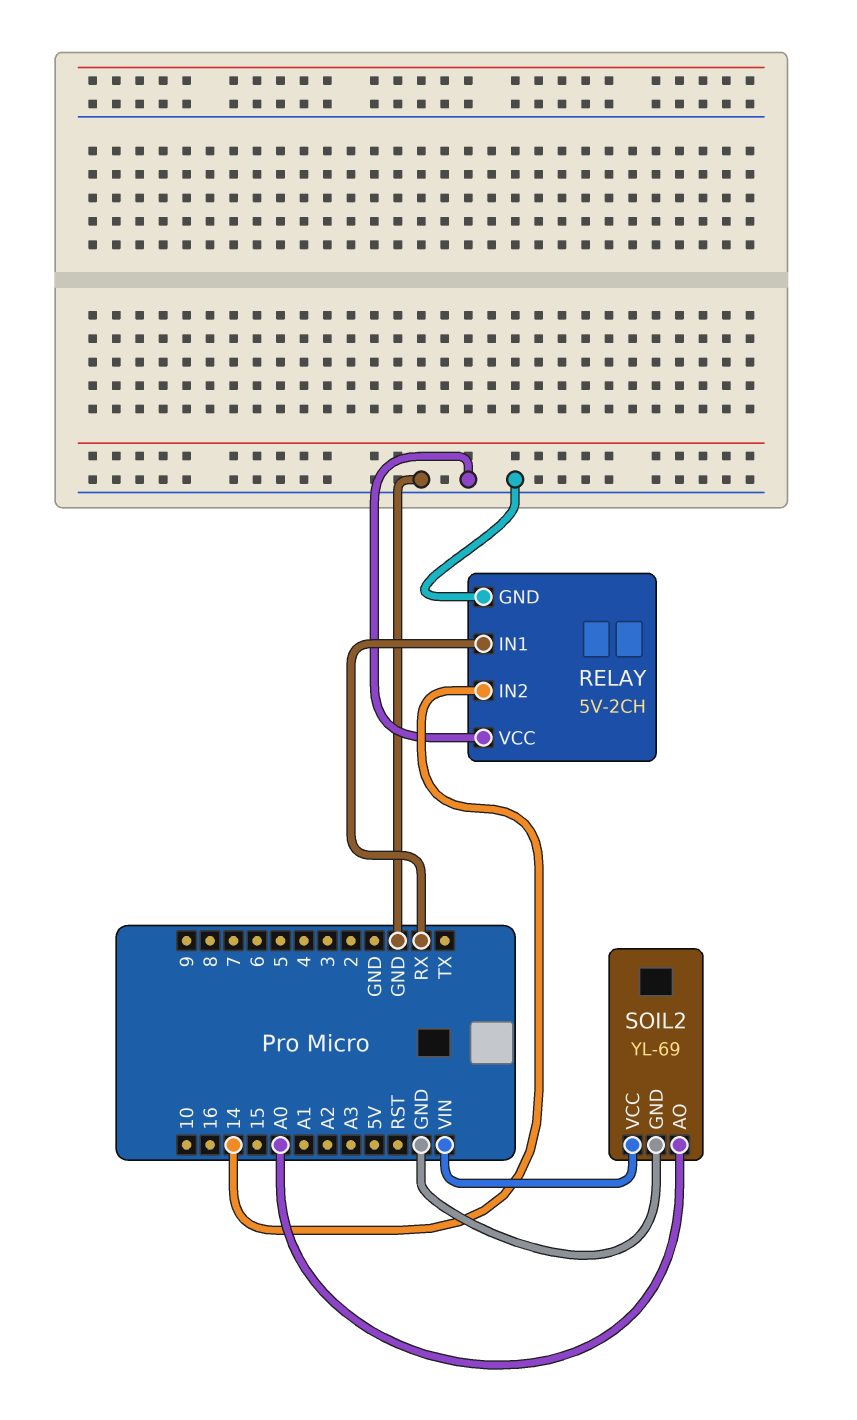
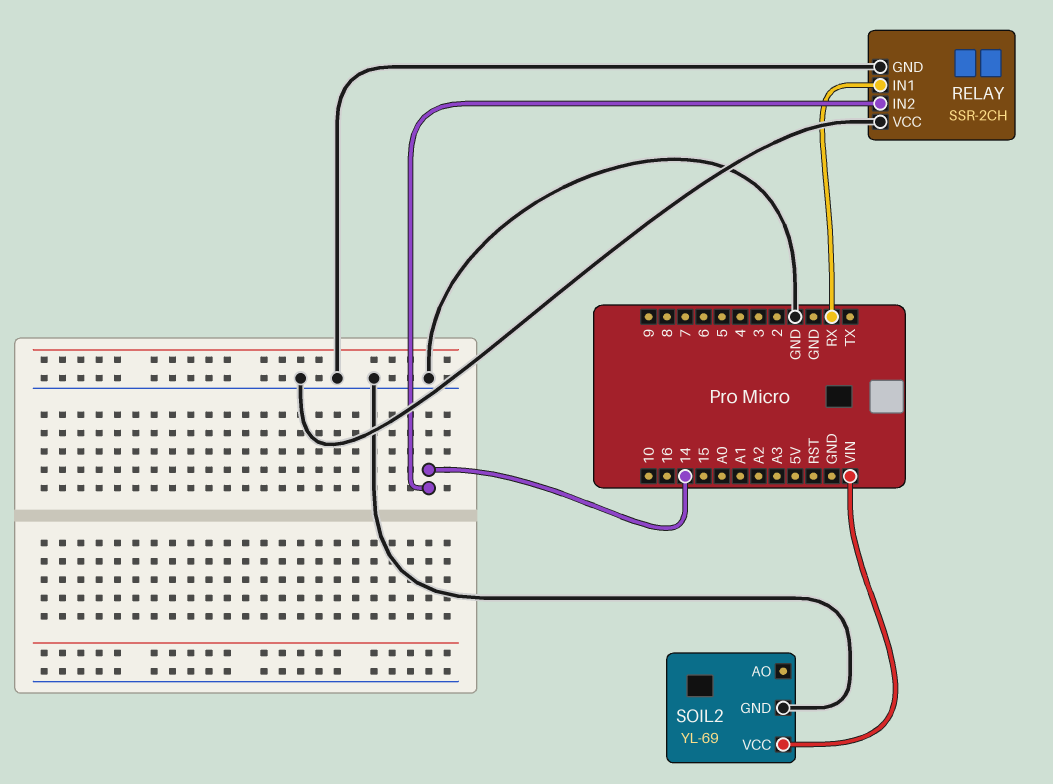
RELAY: 5V-2CH -> SSR-2CH
SOIL2 pin AO: A0 -> none

